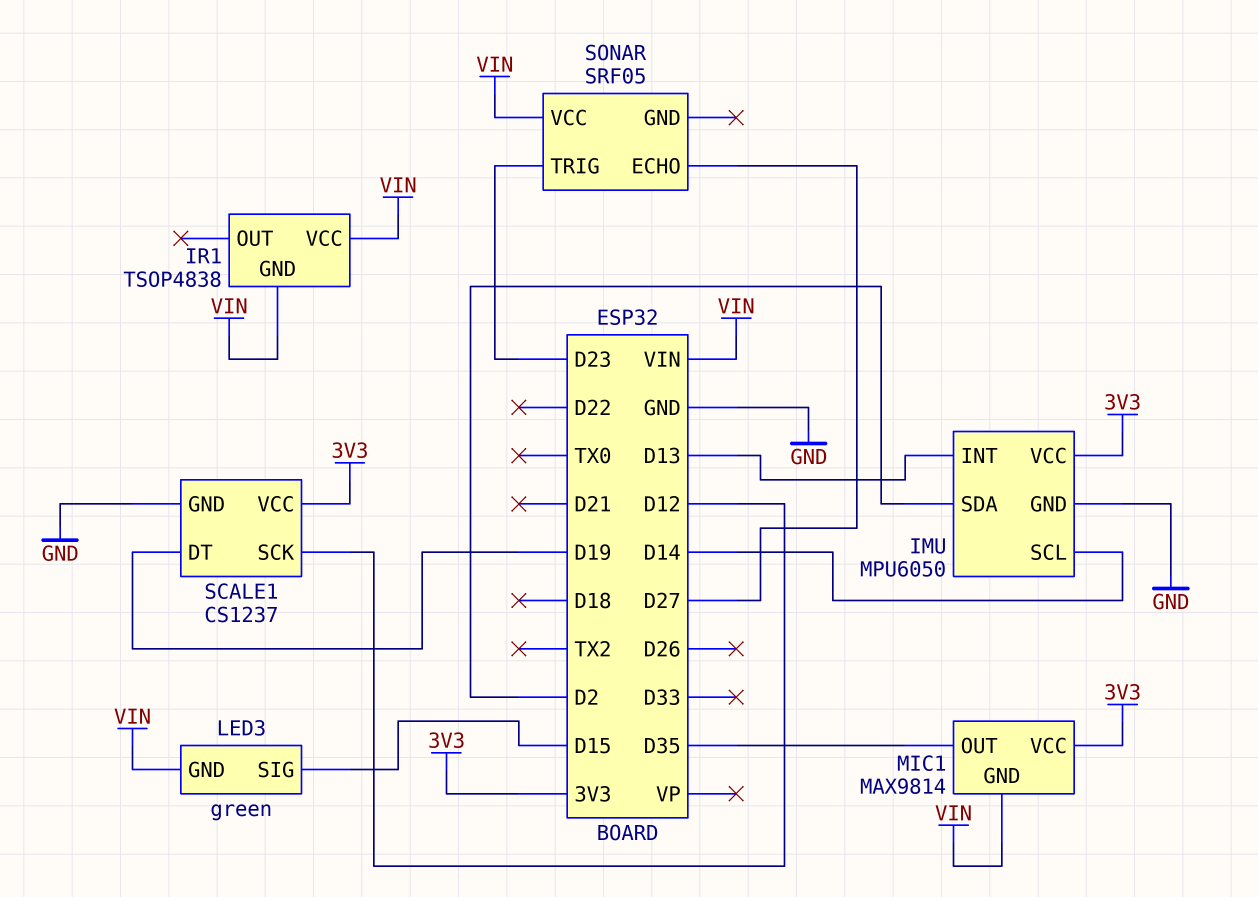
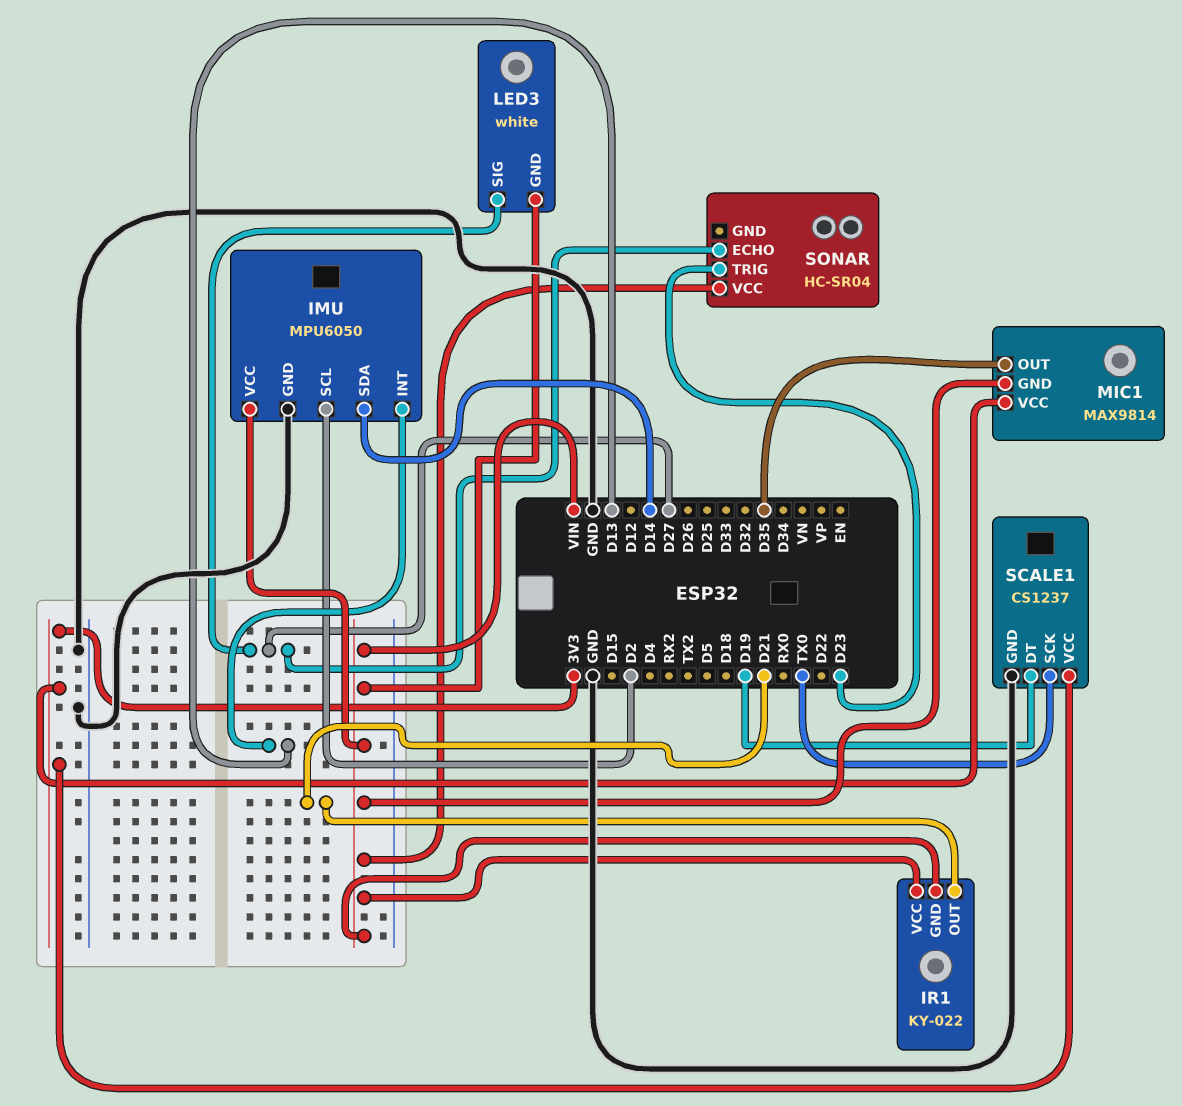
IMU pin SCL: D14 -> D2
IMU pin SDA: D2 -> D14
IMU pin VCC: 3V3 -> VIN
IR1: TSOP4838 -> KY-022
IR1 pin OUT: none -> D21
LED3: green -> white
LED3 pin SIG: D15 -> D27
SCALE1 pin SCK: D12 -> TX0
SONAR: SRF05 -> HC-SR04

